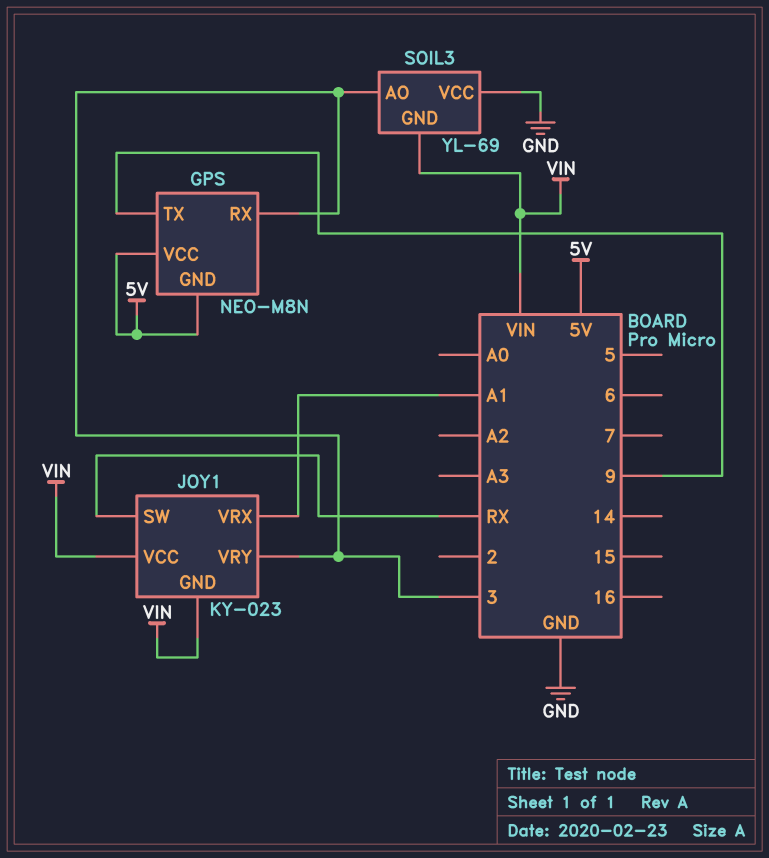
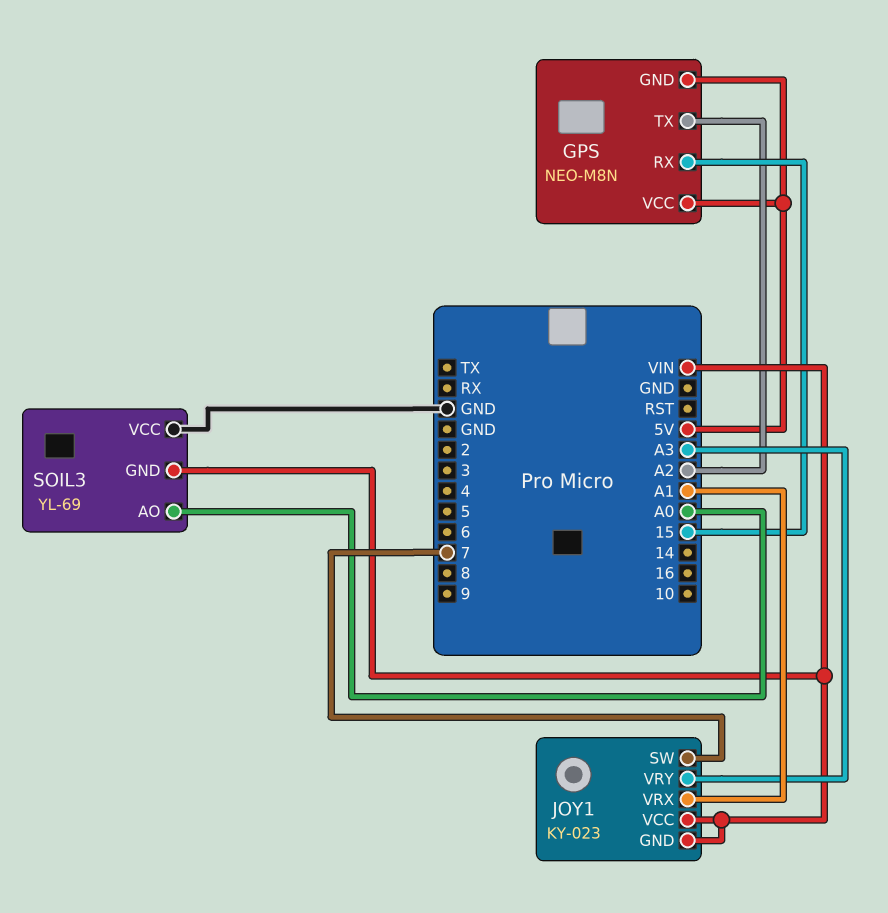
GPS pin RX: 3 -> 15
GPS pin TX: 9 -> A2
JOY1 pin SW: RX -> 7
JOY1 pin VRY: 3 -> A3
SOIL3 pin AO: 3 -> A0

